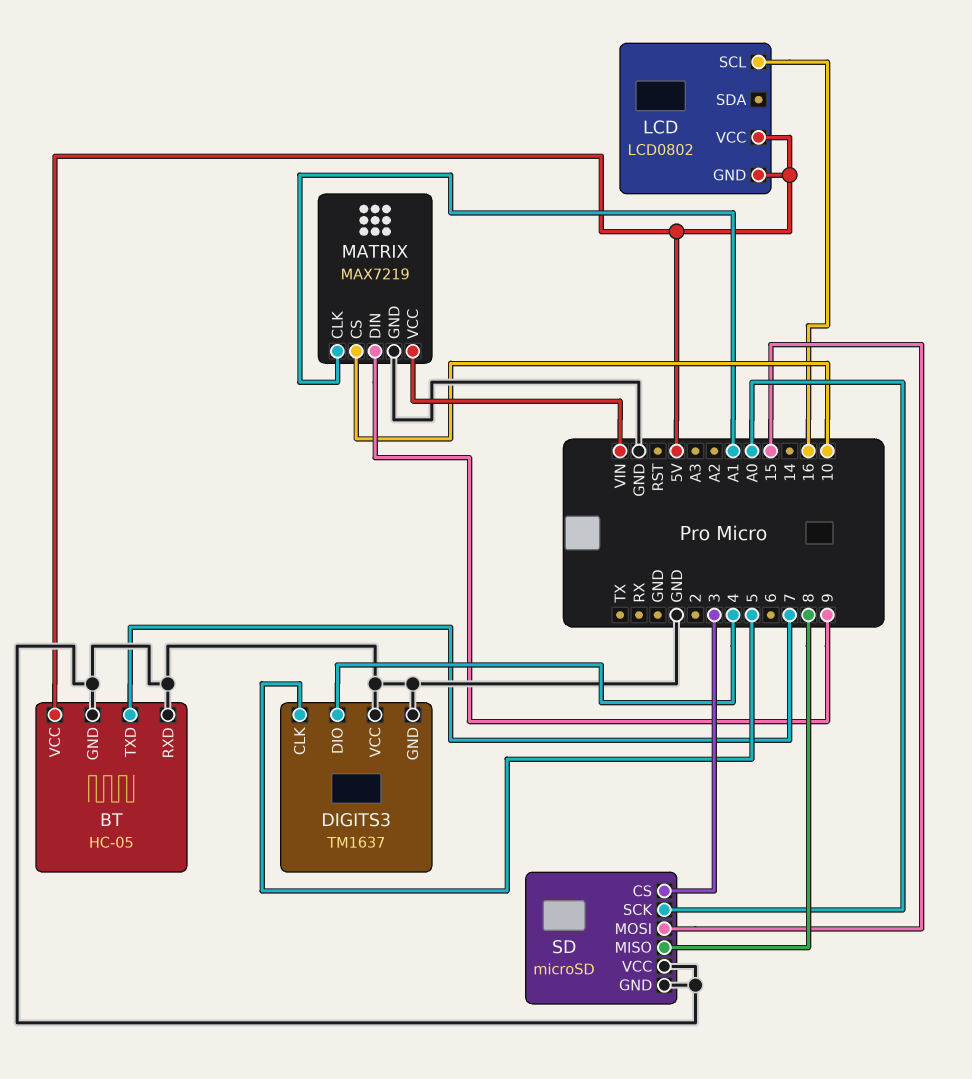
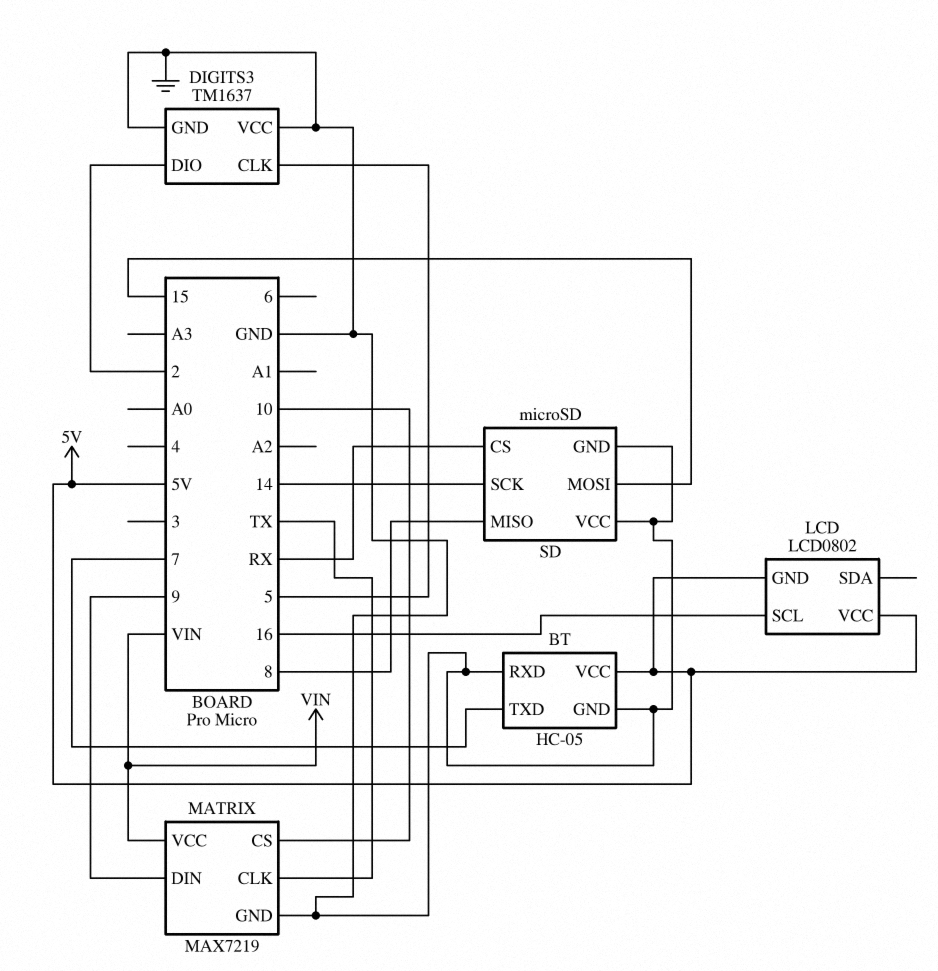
DIGITS3 pin DIO: 4 -> 2
MATRIX pin CLK: A1 -> TX
SD pin CS: 3 -> RX
SD pin SCK: A0 -> 14

